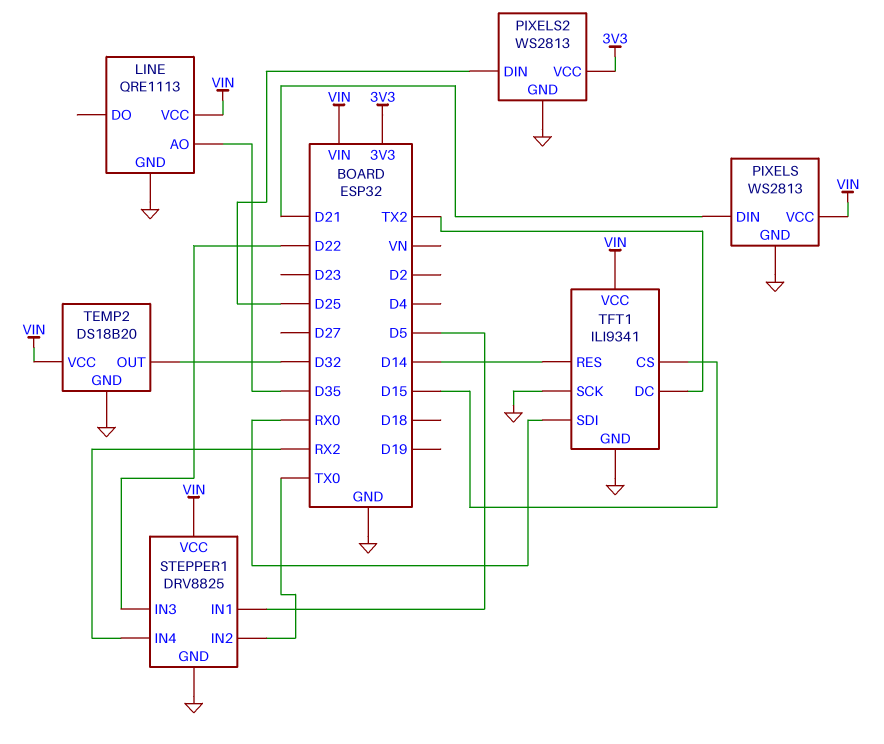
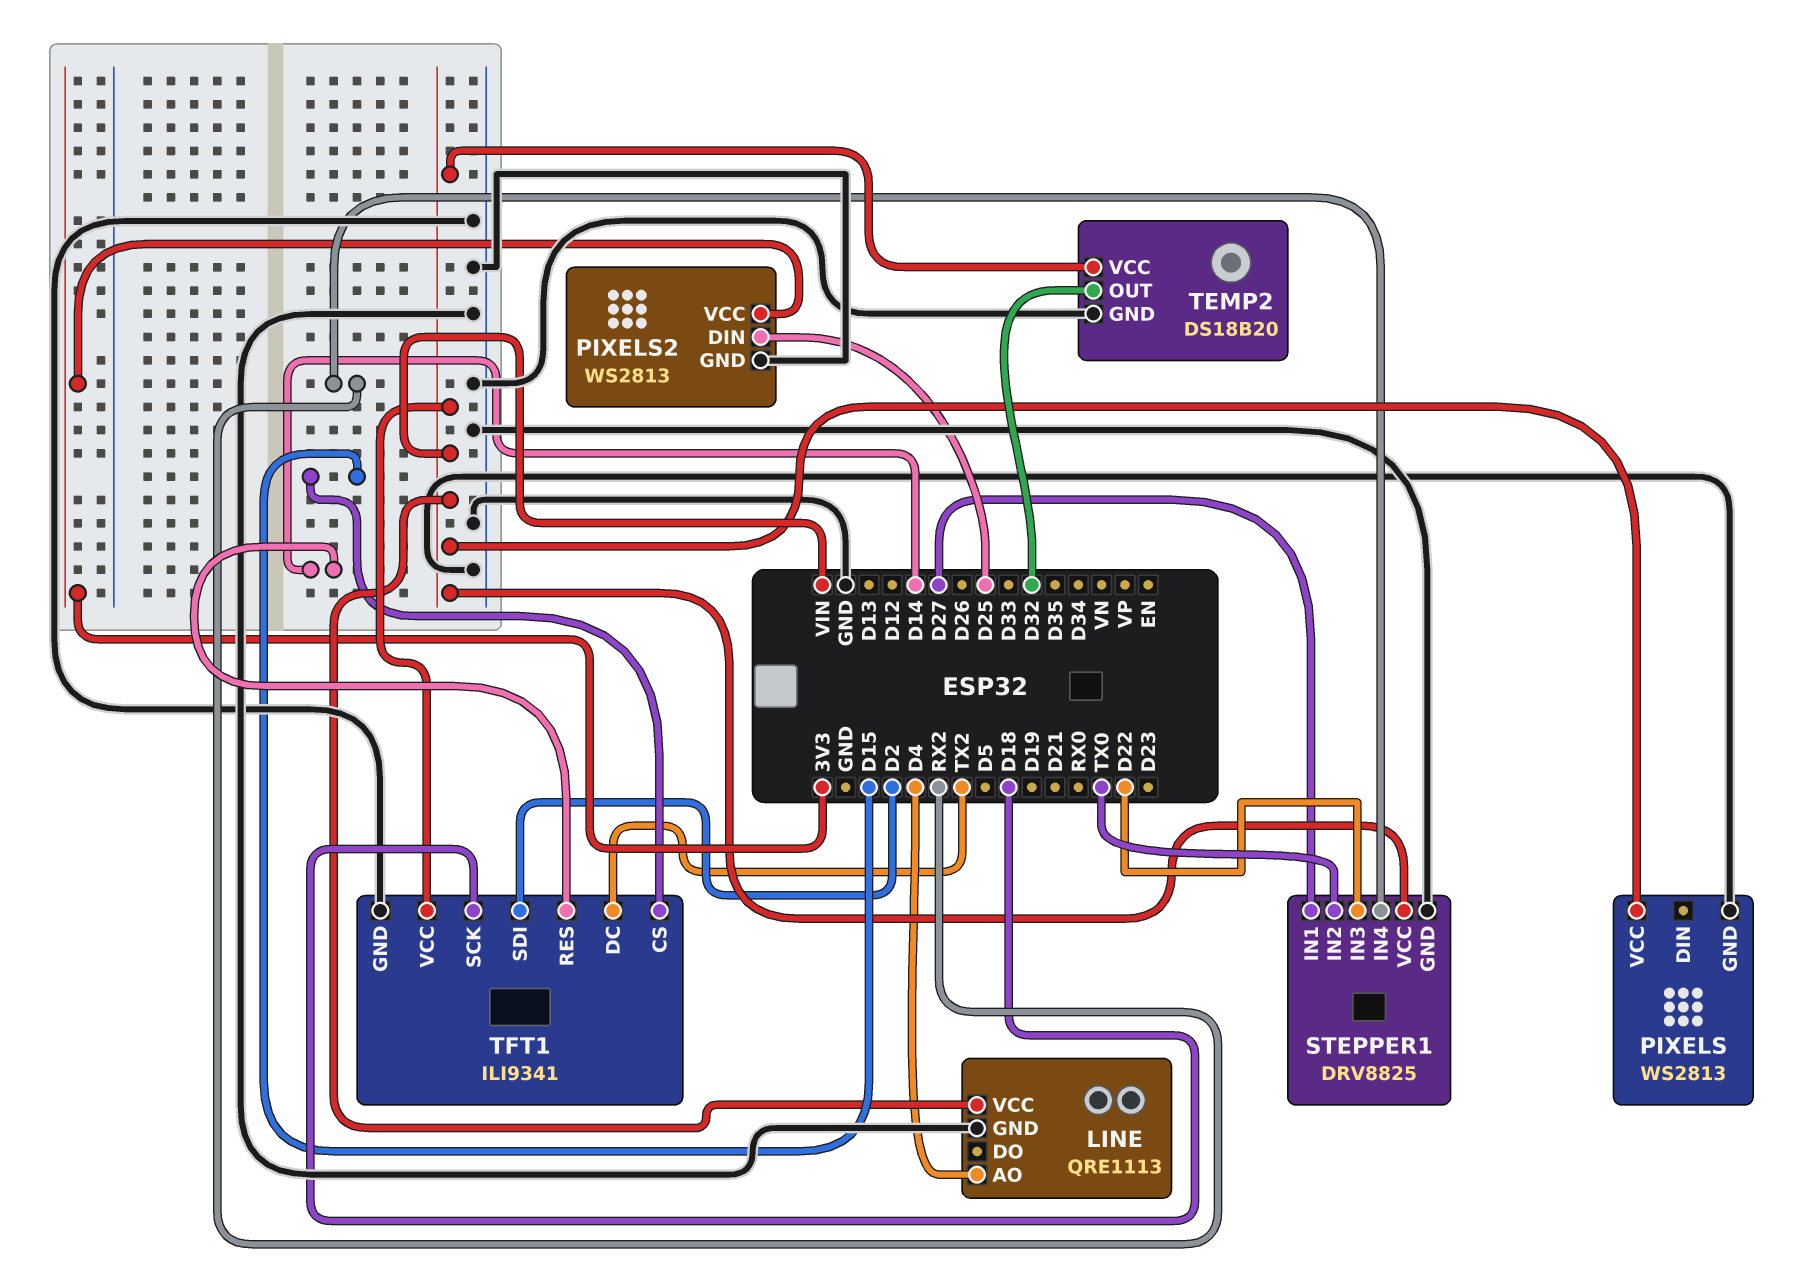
LINE pin AO: D35 -> D4
PIXELS pin DIN: D21 -> none
STEPPER1 pin IN1: D5 -> D27
TFT1 pin SCK: GND -> D18
TFT1 pin SDI: RX0 -> D2

